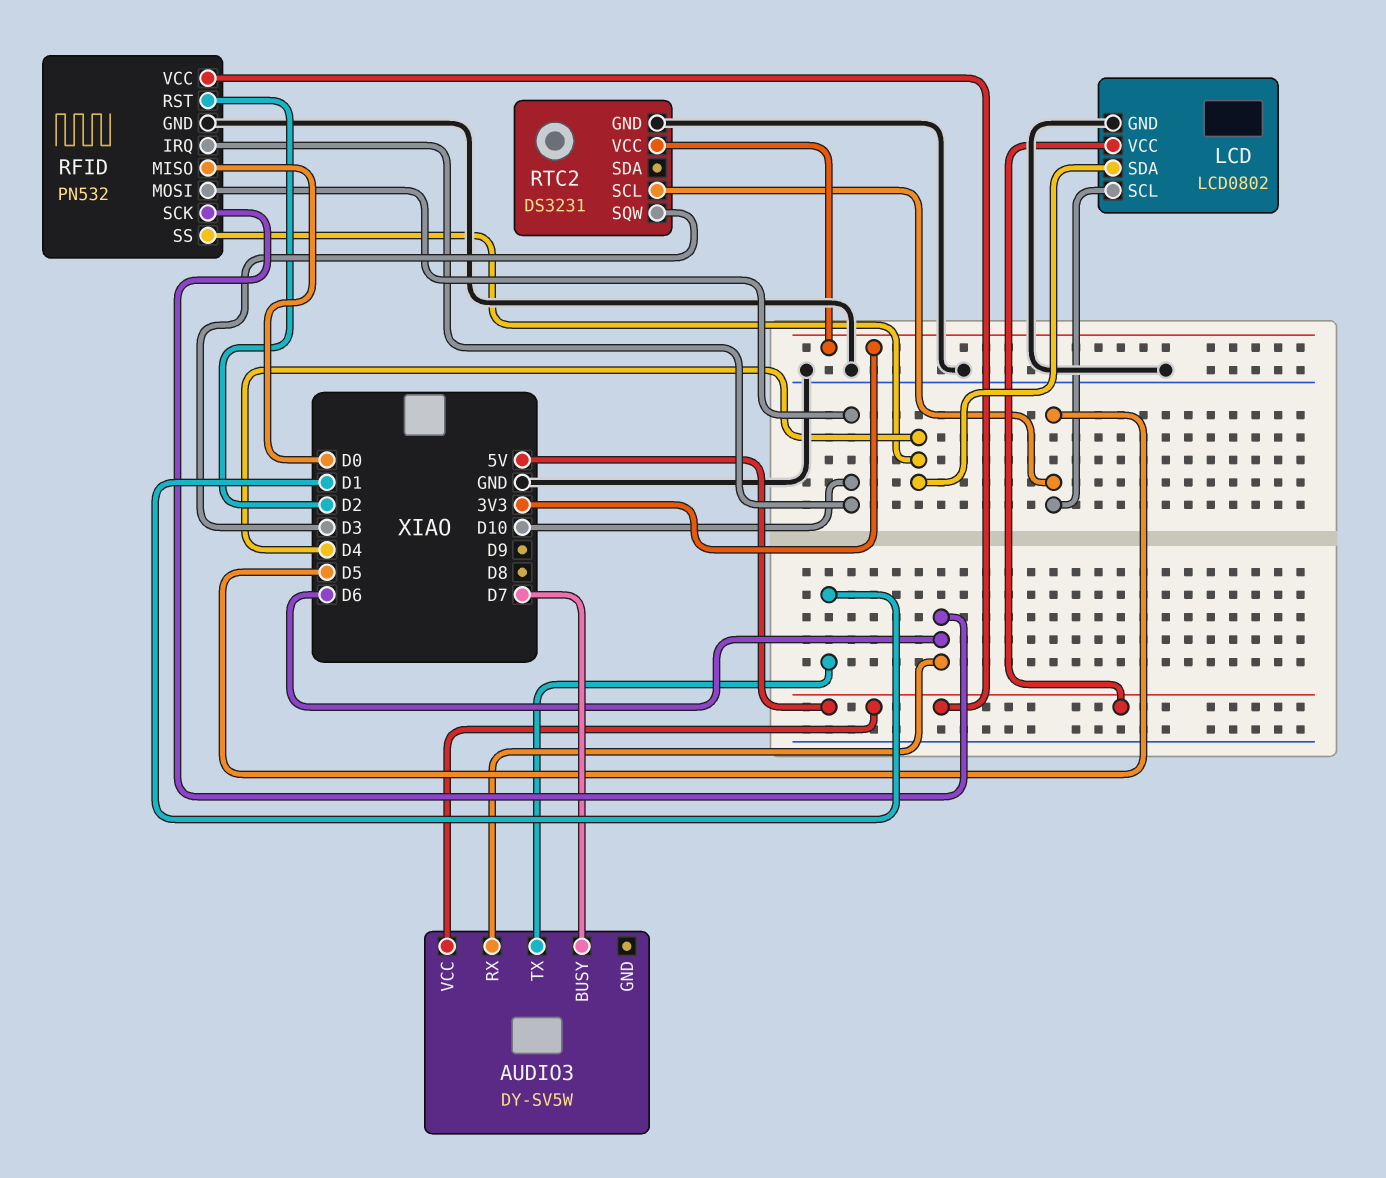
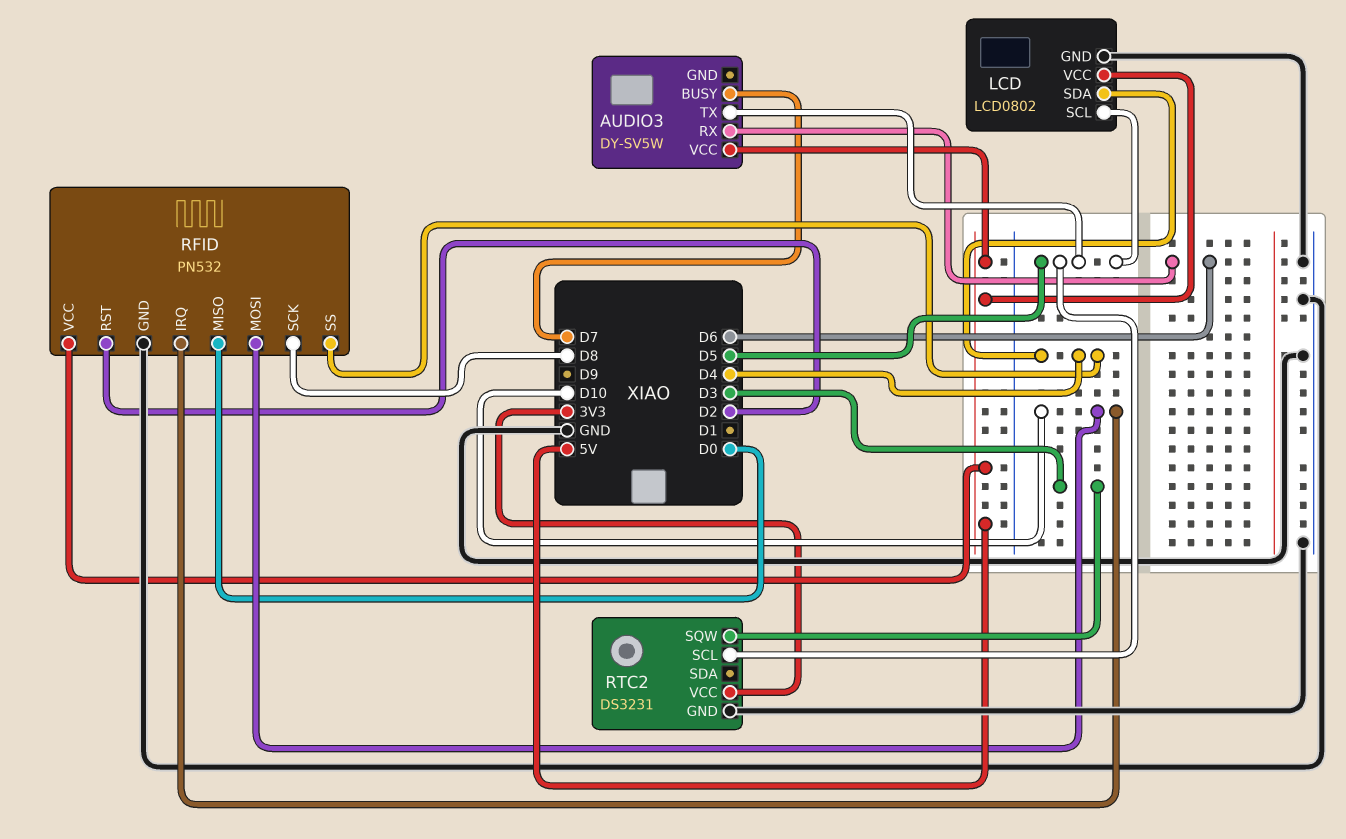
AUDIO3 pin TX: D1 -> D5
RFID pin SCK: D6 -> D8

